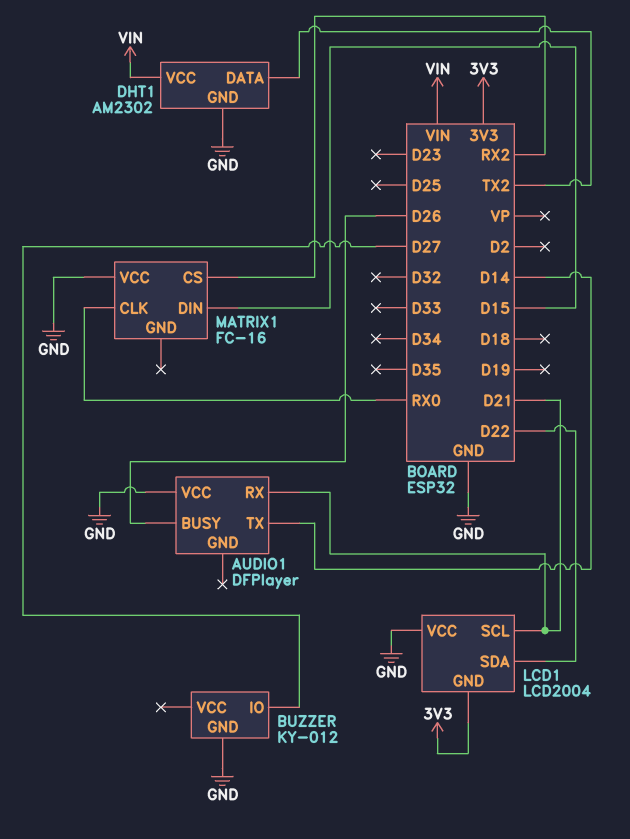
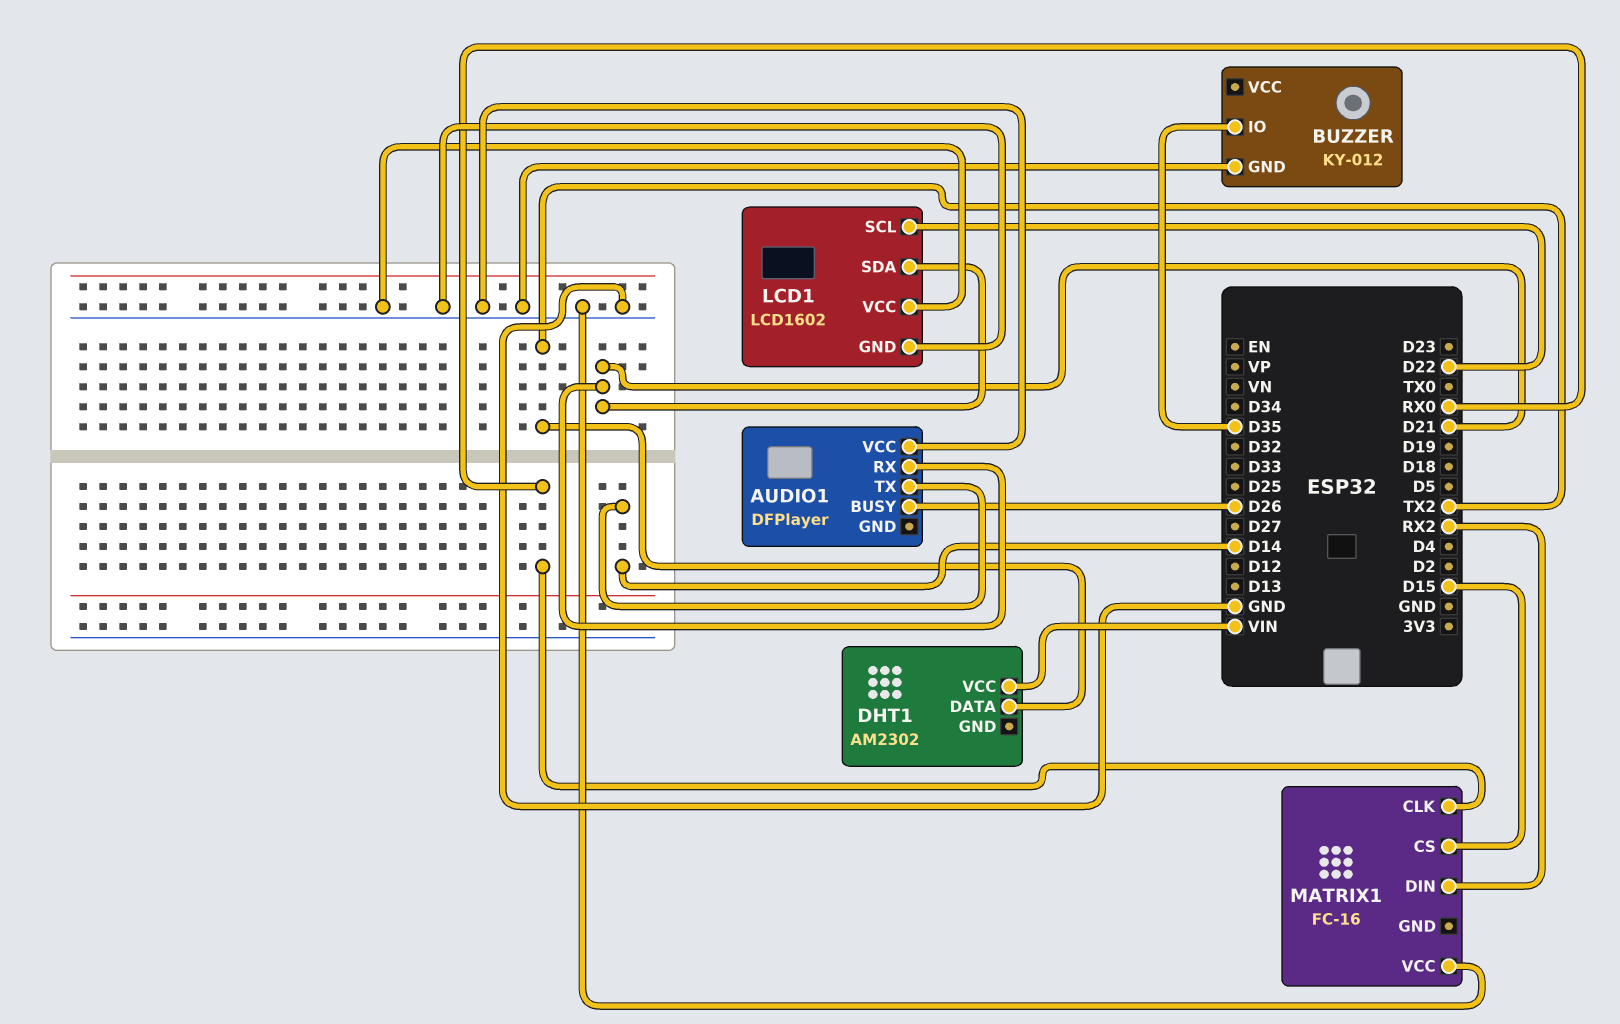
BUZZER pin IO: D27 -> D35
DHT1 pin GND: GND -> none
LCD1: LCD2004 -> LCD1602
LCD1 pin GND: 3V3 -> GND
LCD1 pin SCL: D21 -> D22
LCD1 pin SDA: D22 -> D21
MATRIX1 pin CS: RX2 -> D15
MATRIX1 pin DIN: D15 -> RX2

